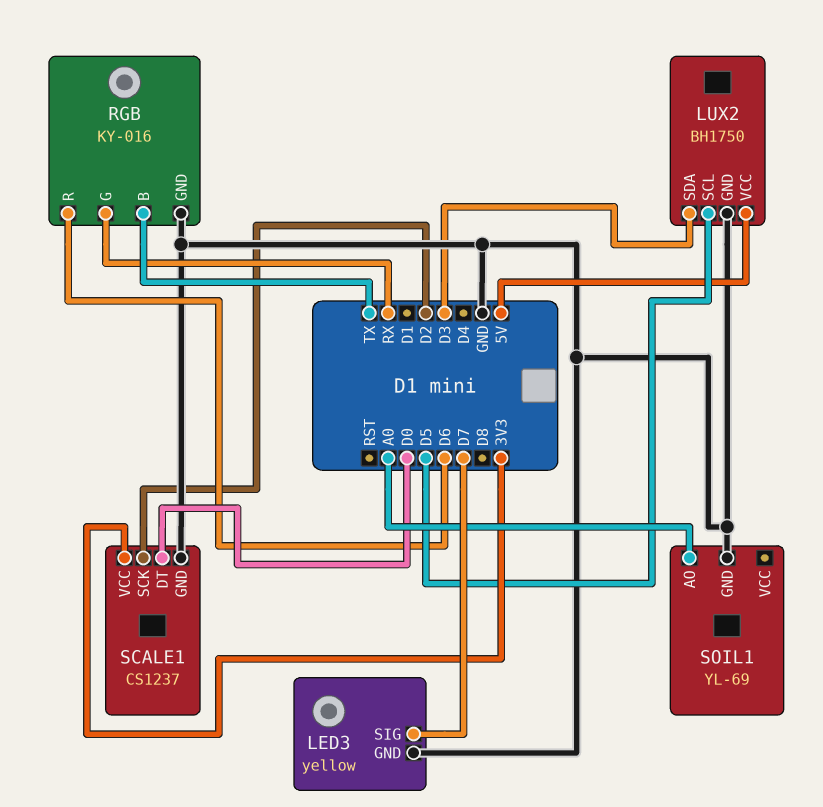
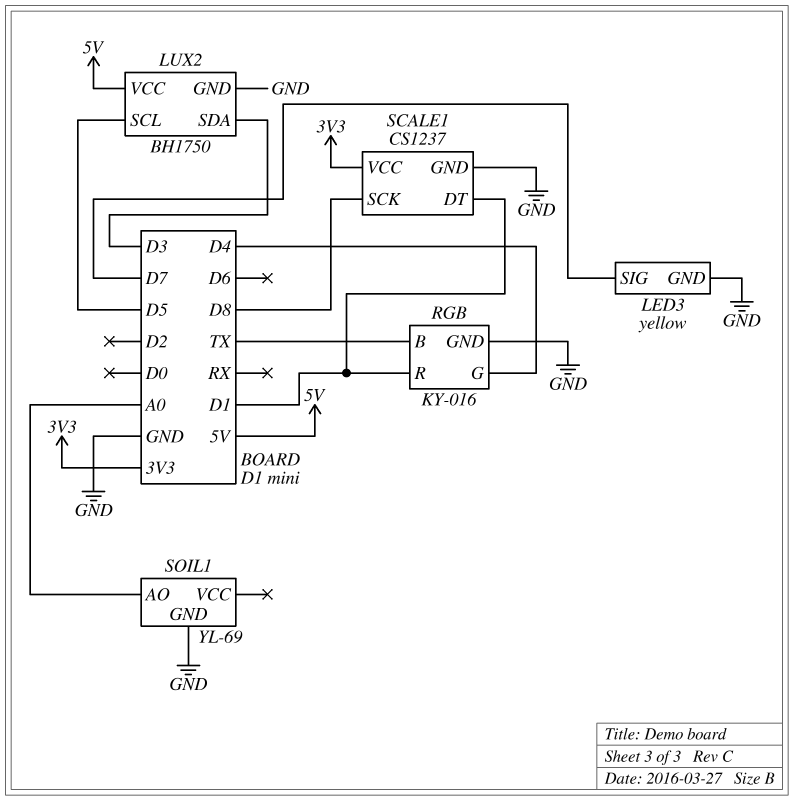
RGB pin G: RX -> D4
RGB pin R: D6 -> D1
SCALE1 pin DT: D0 -> D1
SCALE1 pin SCK: D2 -> D8

